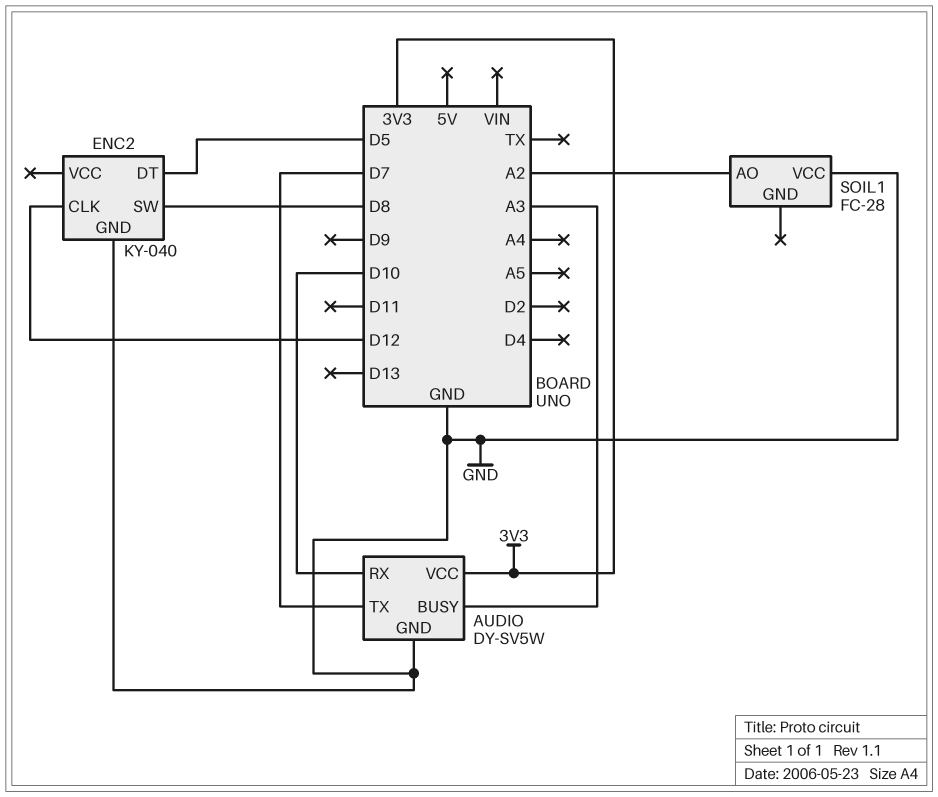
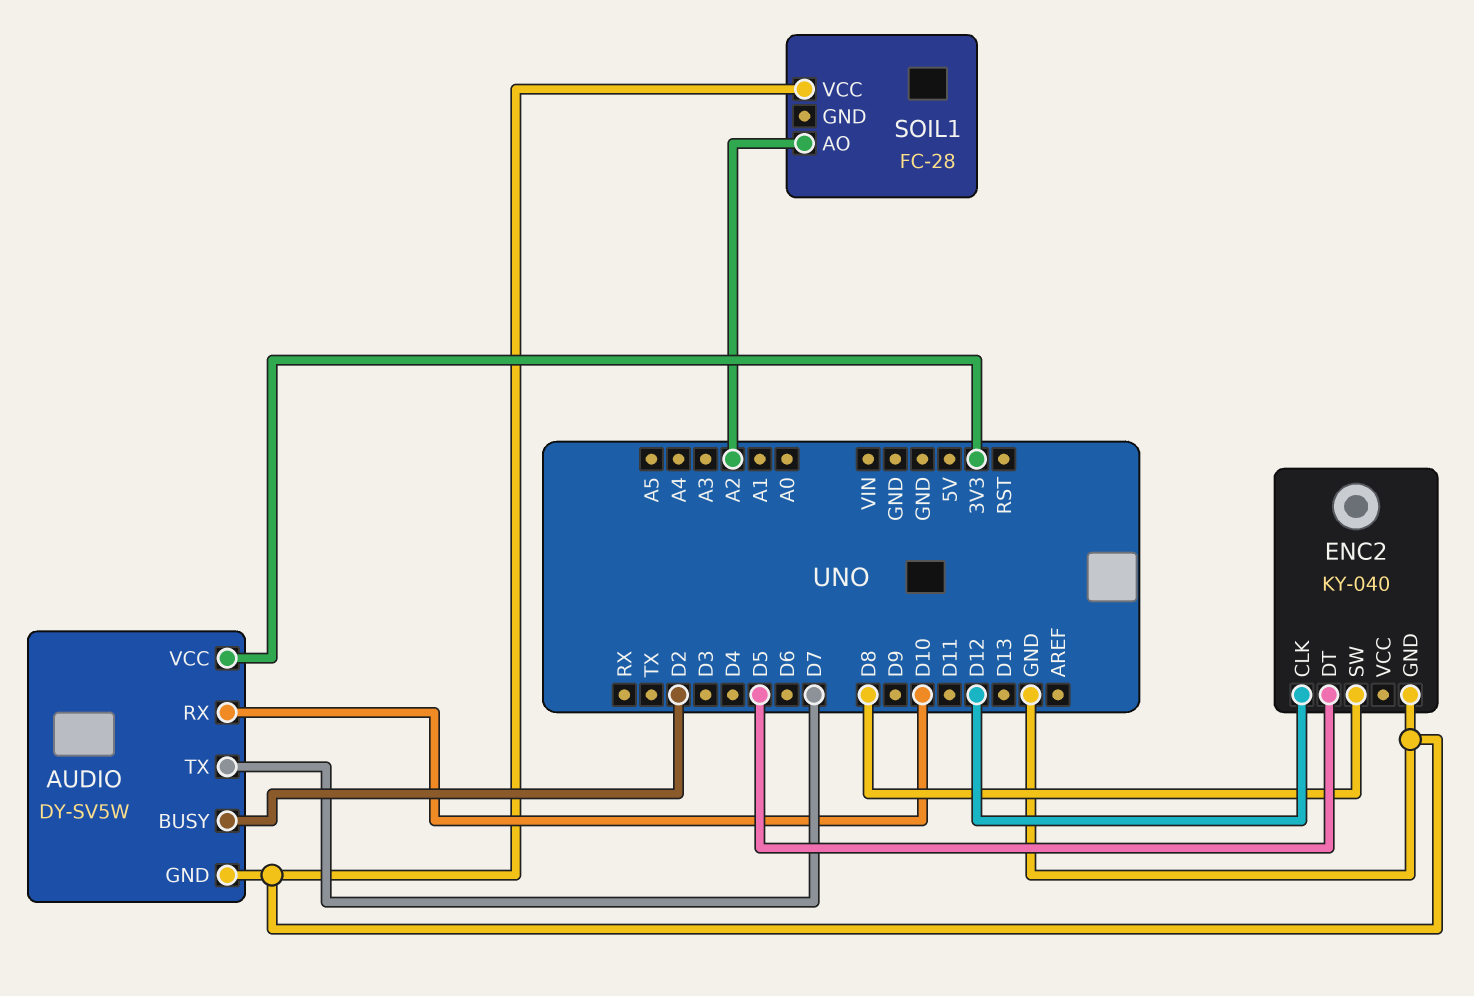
AUDIO pin BUSY: A3 -> D2

